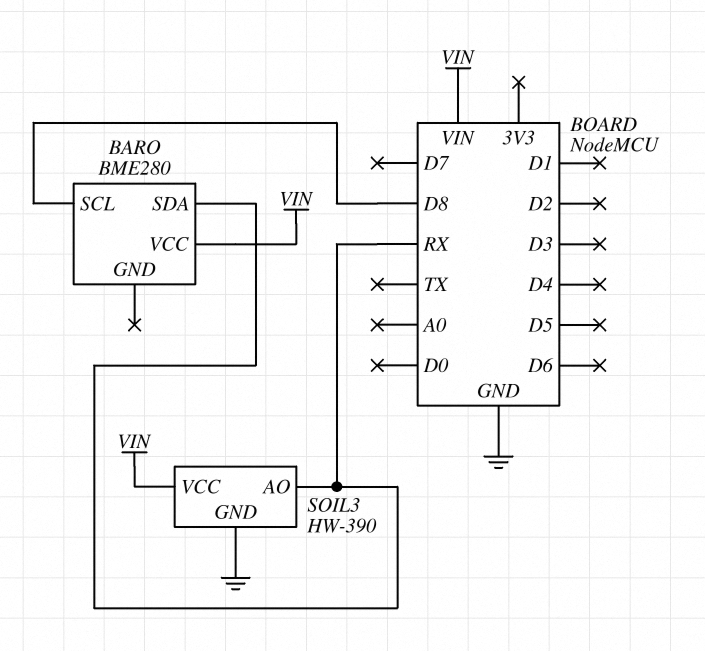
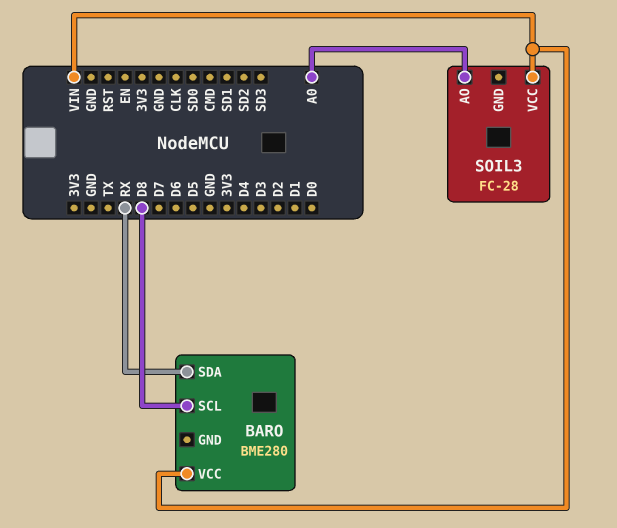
SOIL3: HW-390 -> FC-28
SOIL3 pin AO: RX -> A0
SOIL3 pin GND: GND -> none

